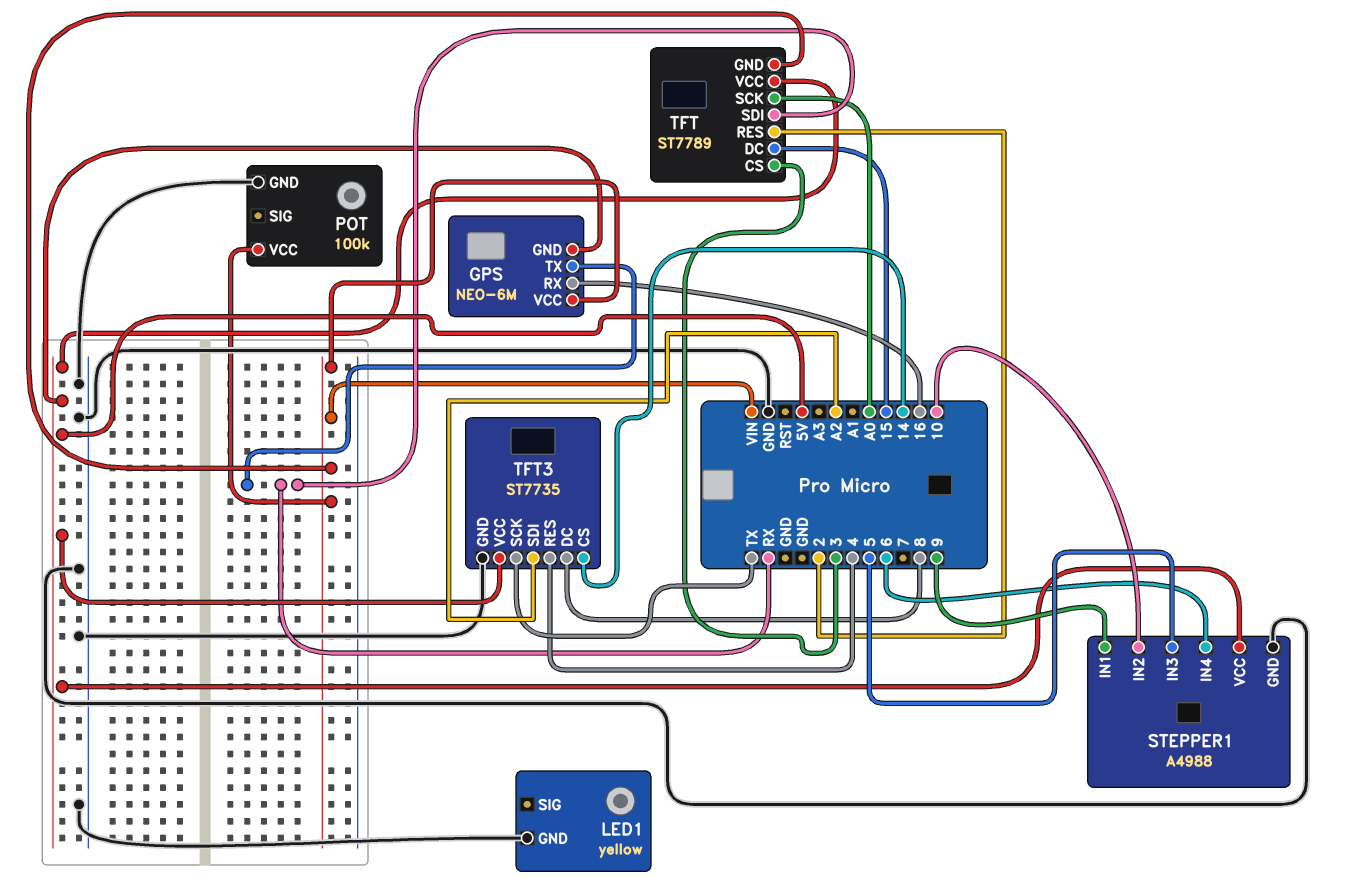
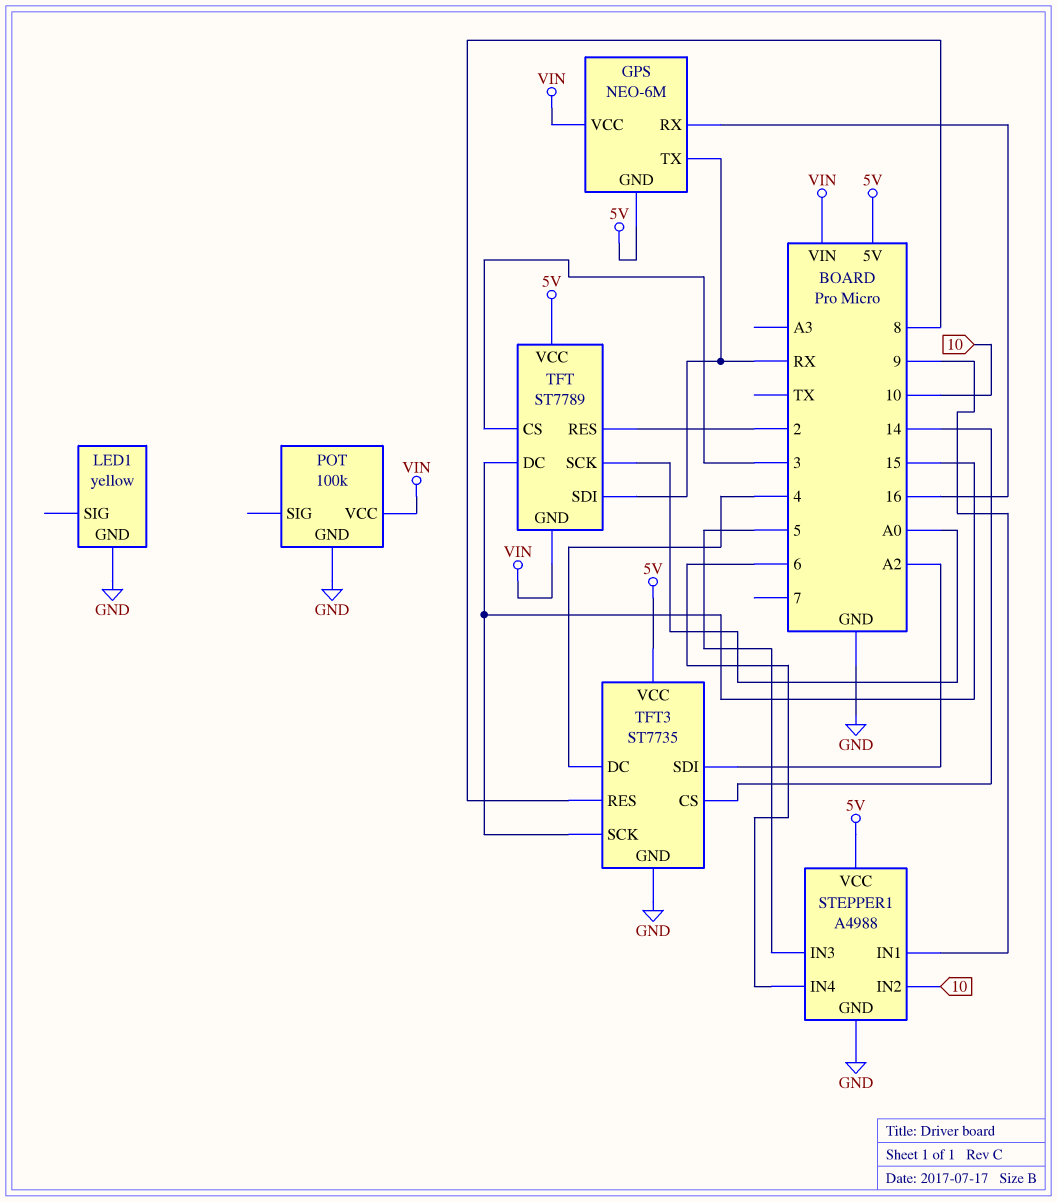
TFT3 pin DC: 8 -> 4
TFT3 pin RES: 4 -> 8
TFT3 pin SCK: TX -> 15

